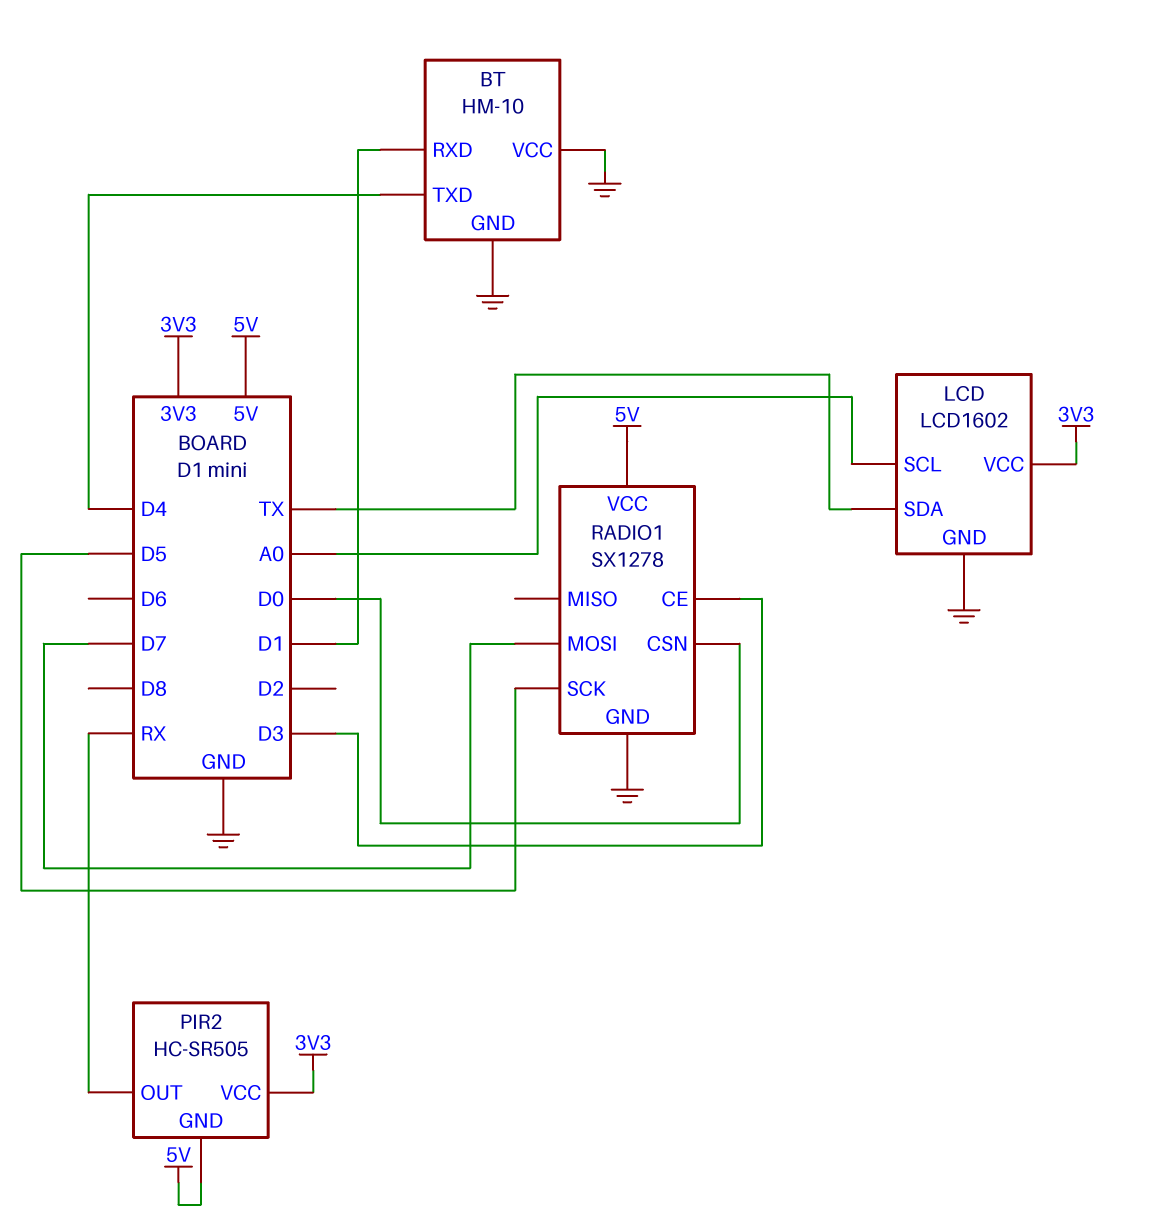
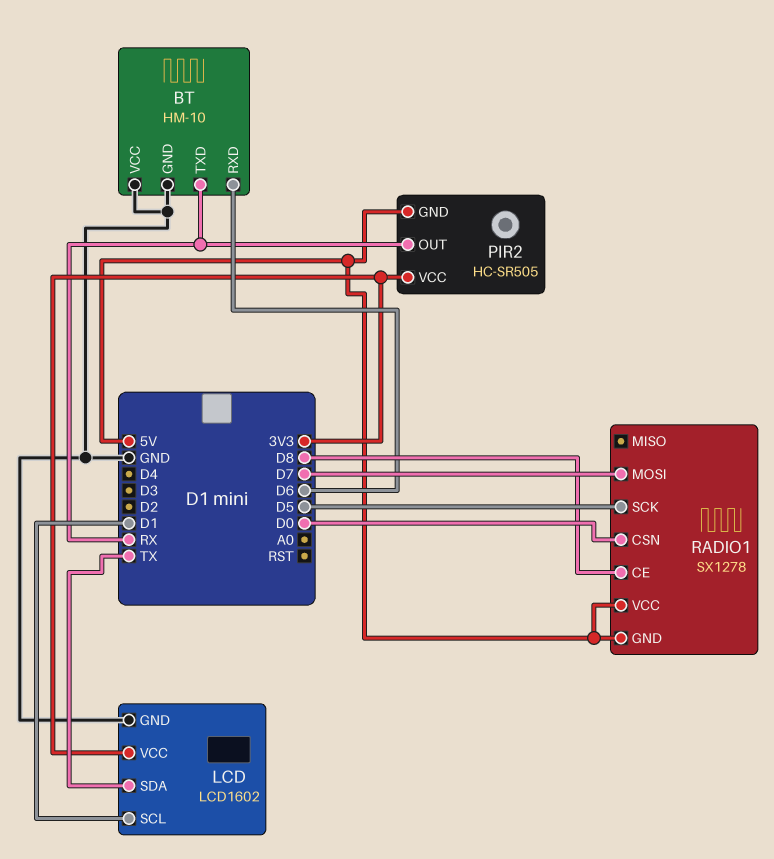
BT pin RXD: D1 -> D6
BT pin TXD: D4 -> RX
LCD pin SCL: A0 -> D1
RADIO1 pin CE: D3 -> D8
RADIO1 pin GND: GND -> 5V

